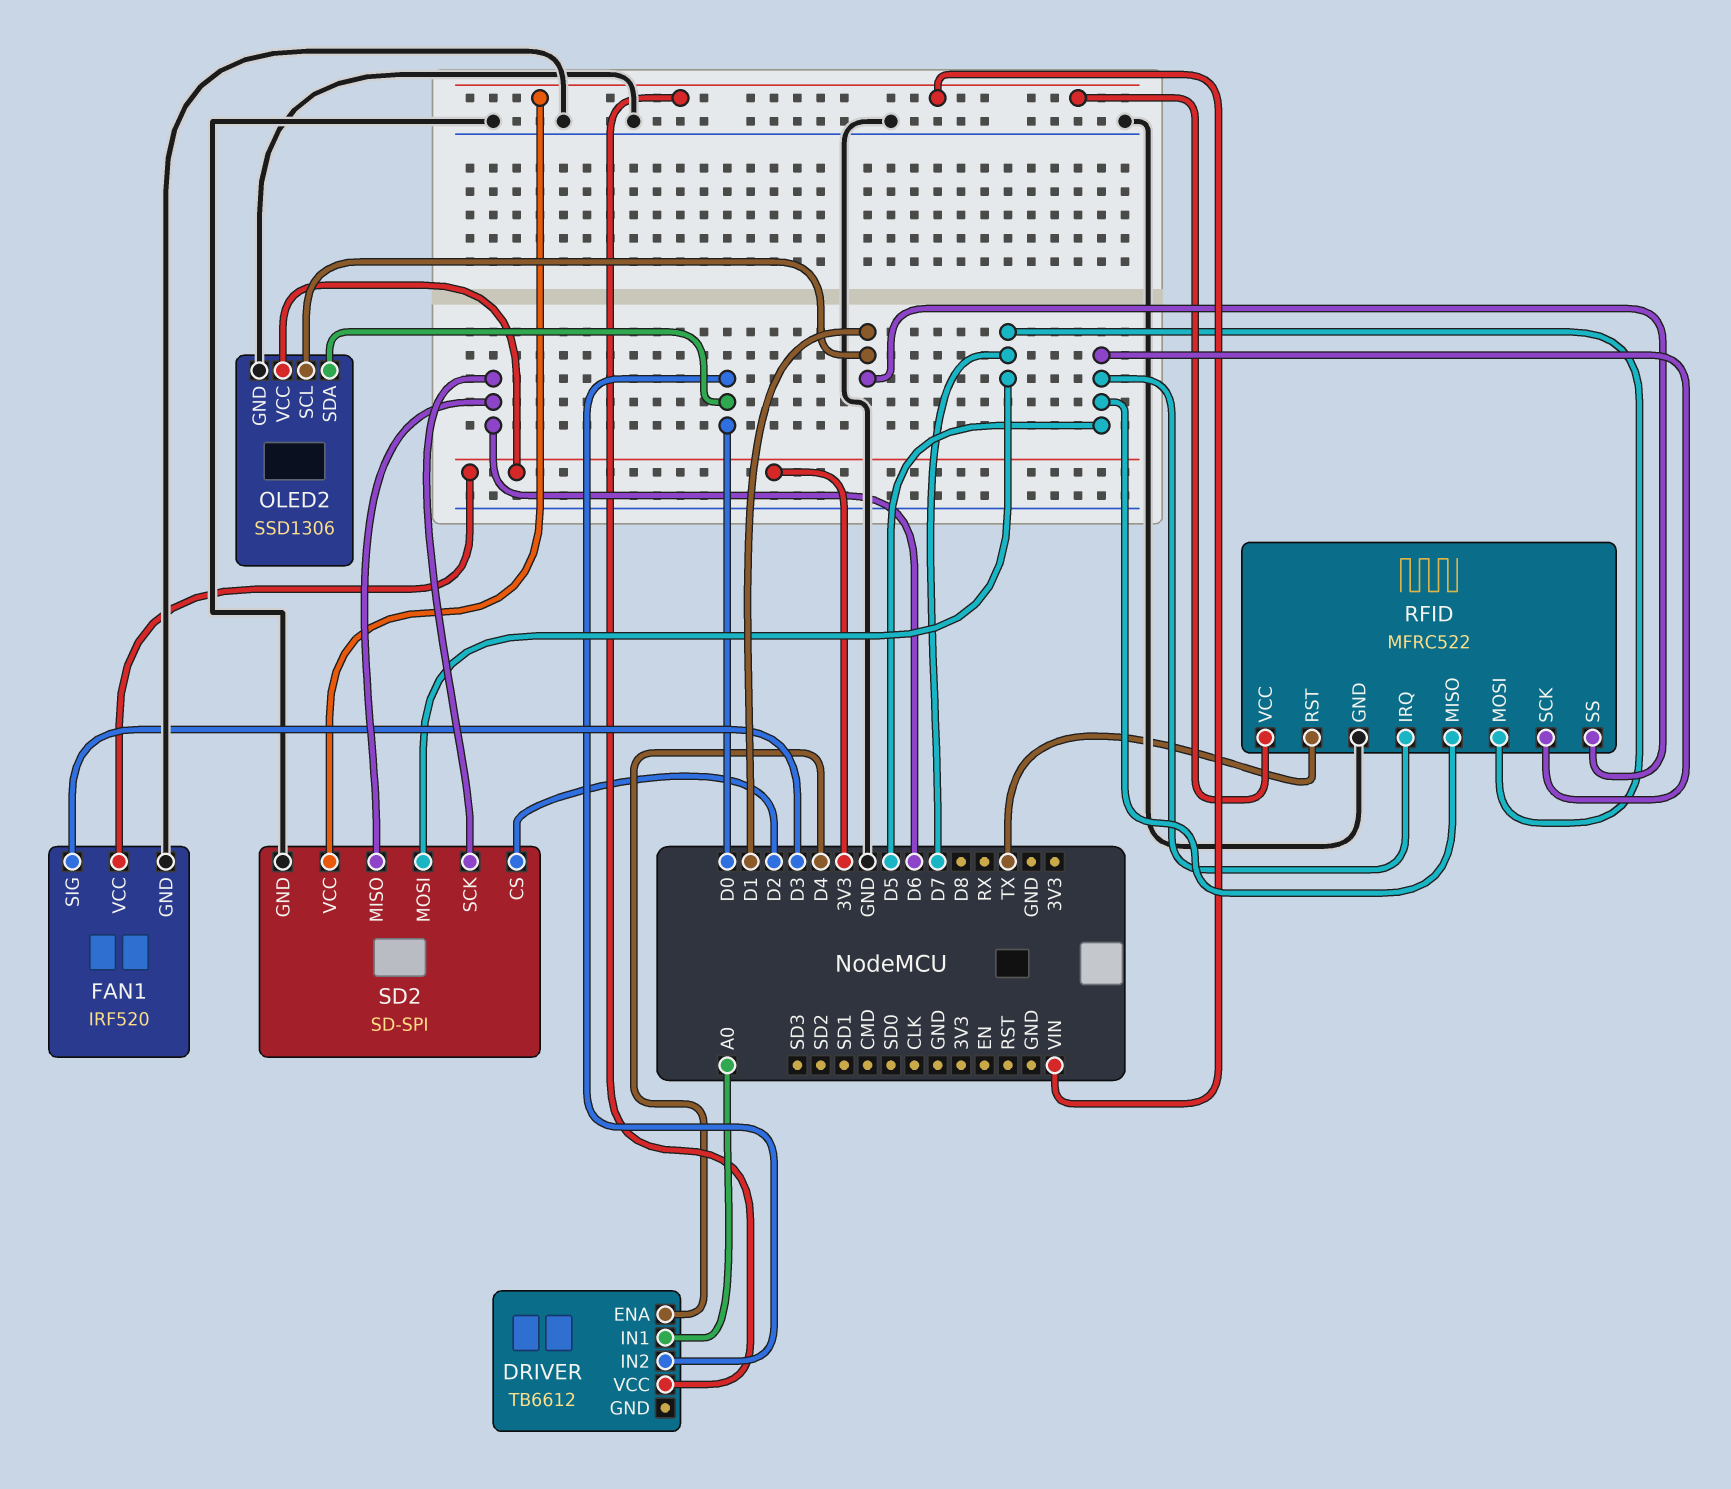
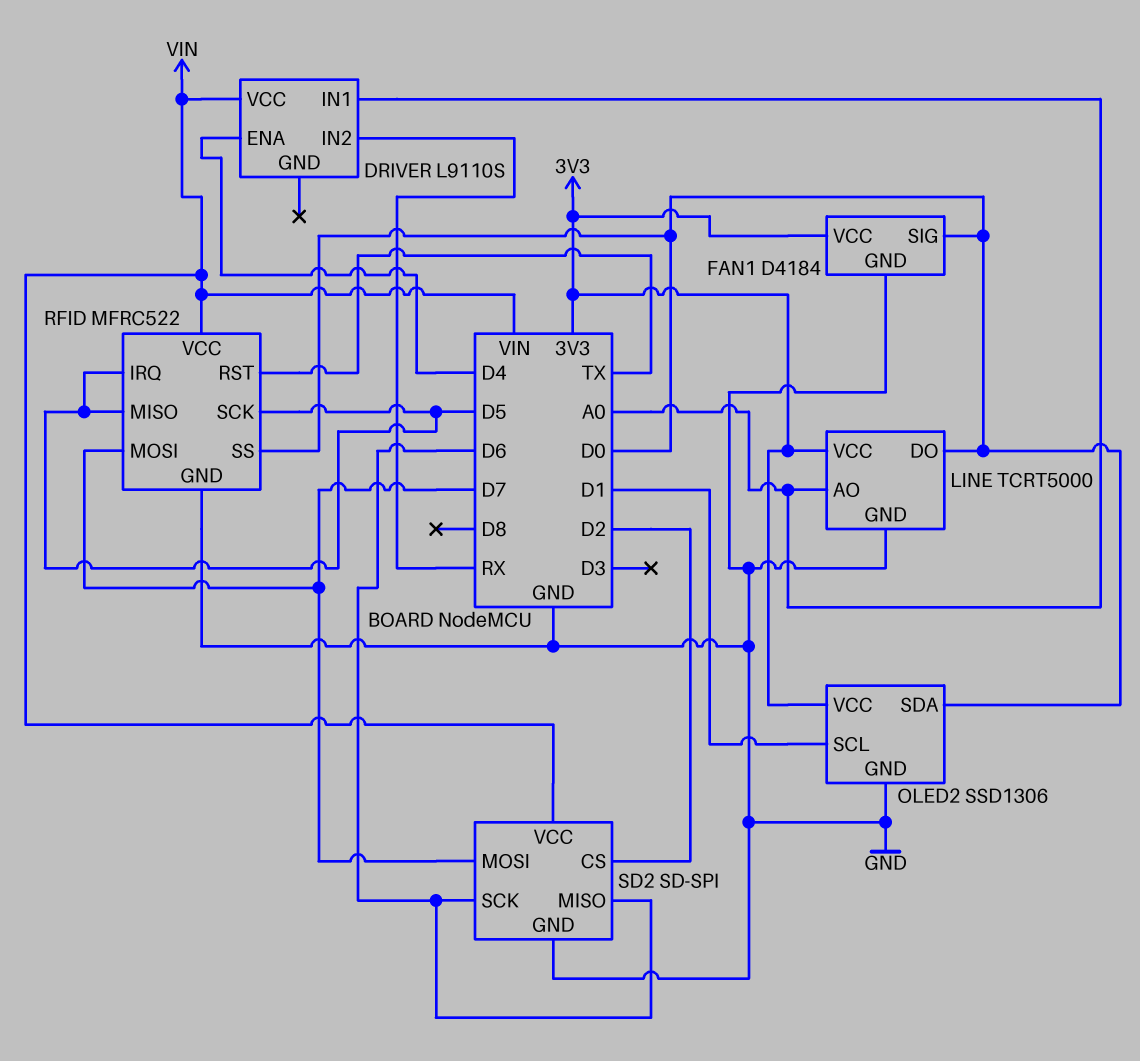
DRIVER: TB6612 -> L9110S
DRIVER pin IN2: D0 -> RX
FAN1: IRF520 -> D4184
FAN1 pin SIG: D3 -> D0
LINE: none -> TCRT5000
LINE pin AO: none -> A0
LINE pin DO: none -> D0
LINE pin GND: none -> GND
LINE pin VCC: none -> 3V3
RFID pin SS: D1 -> D0

